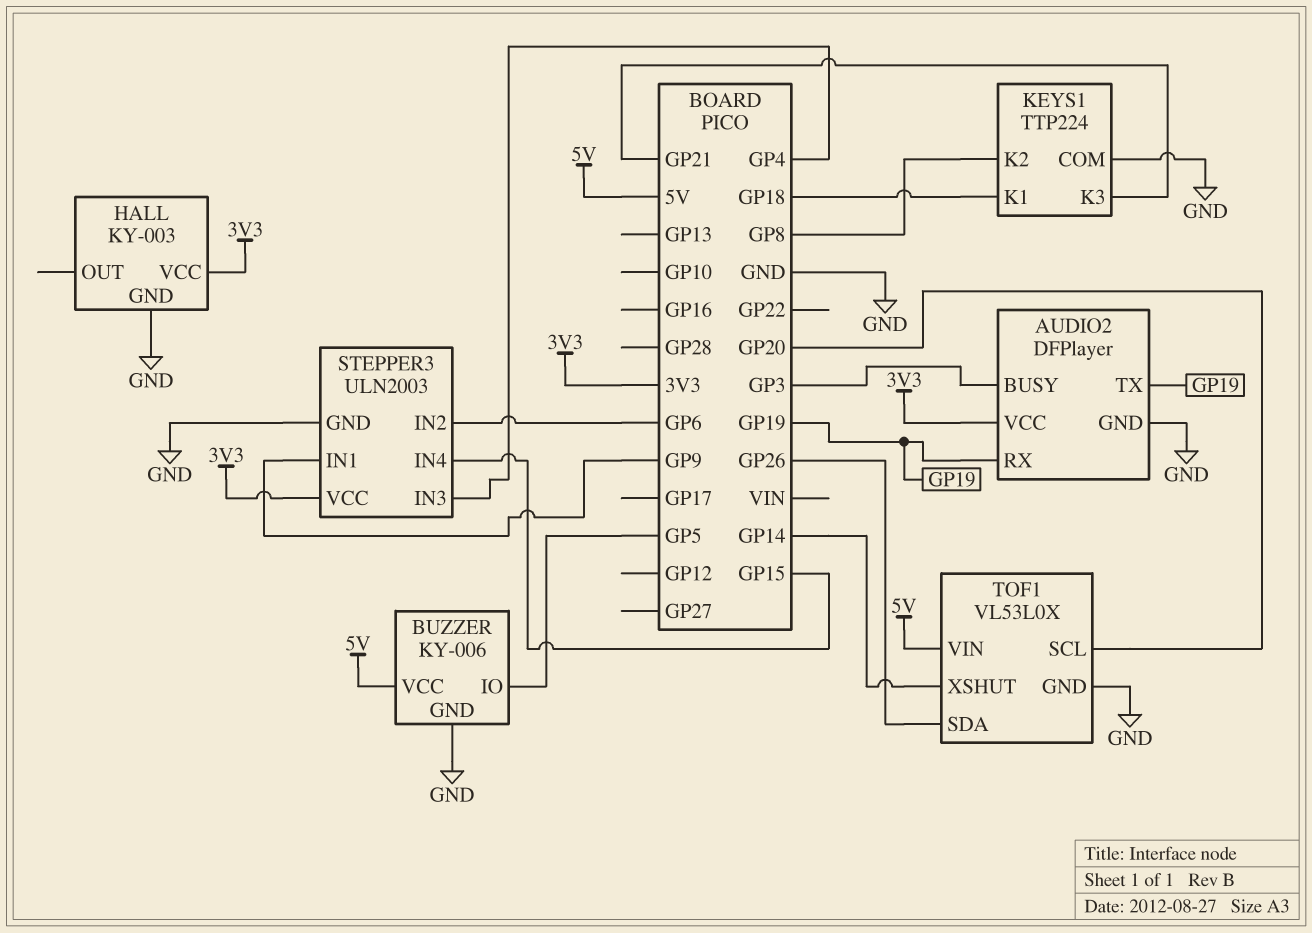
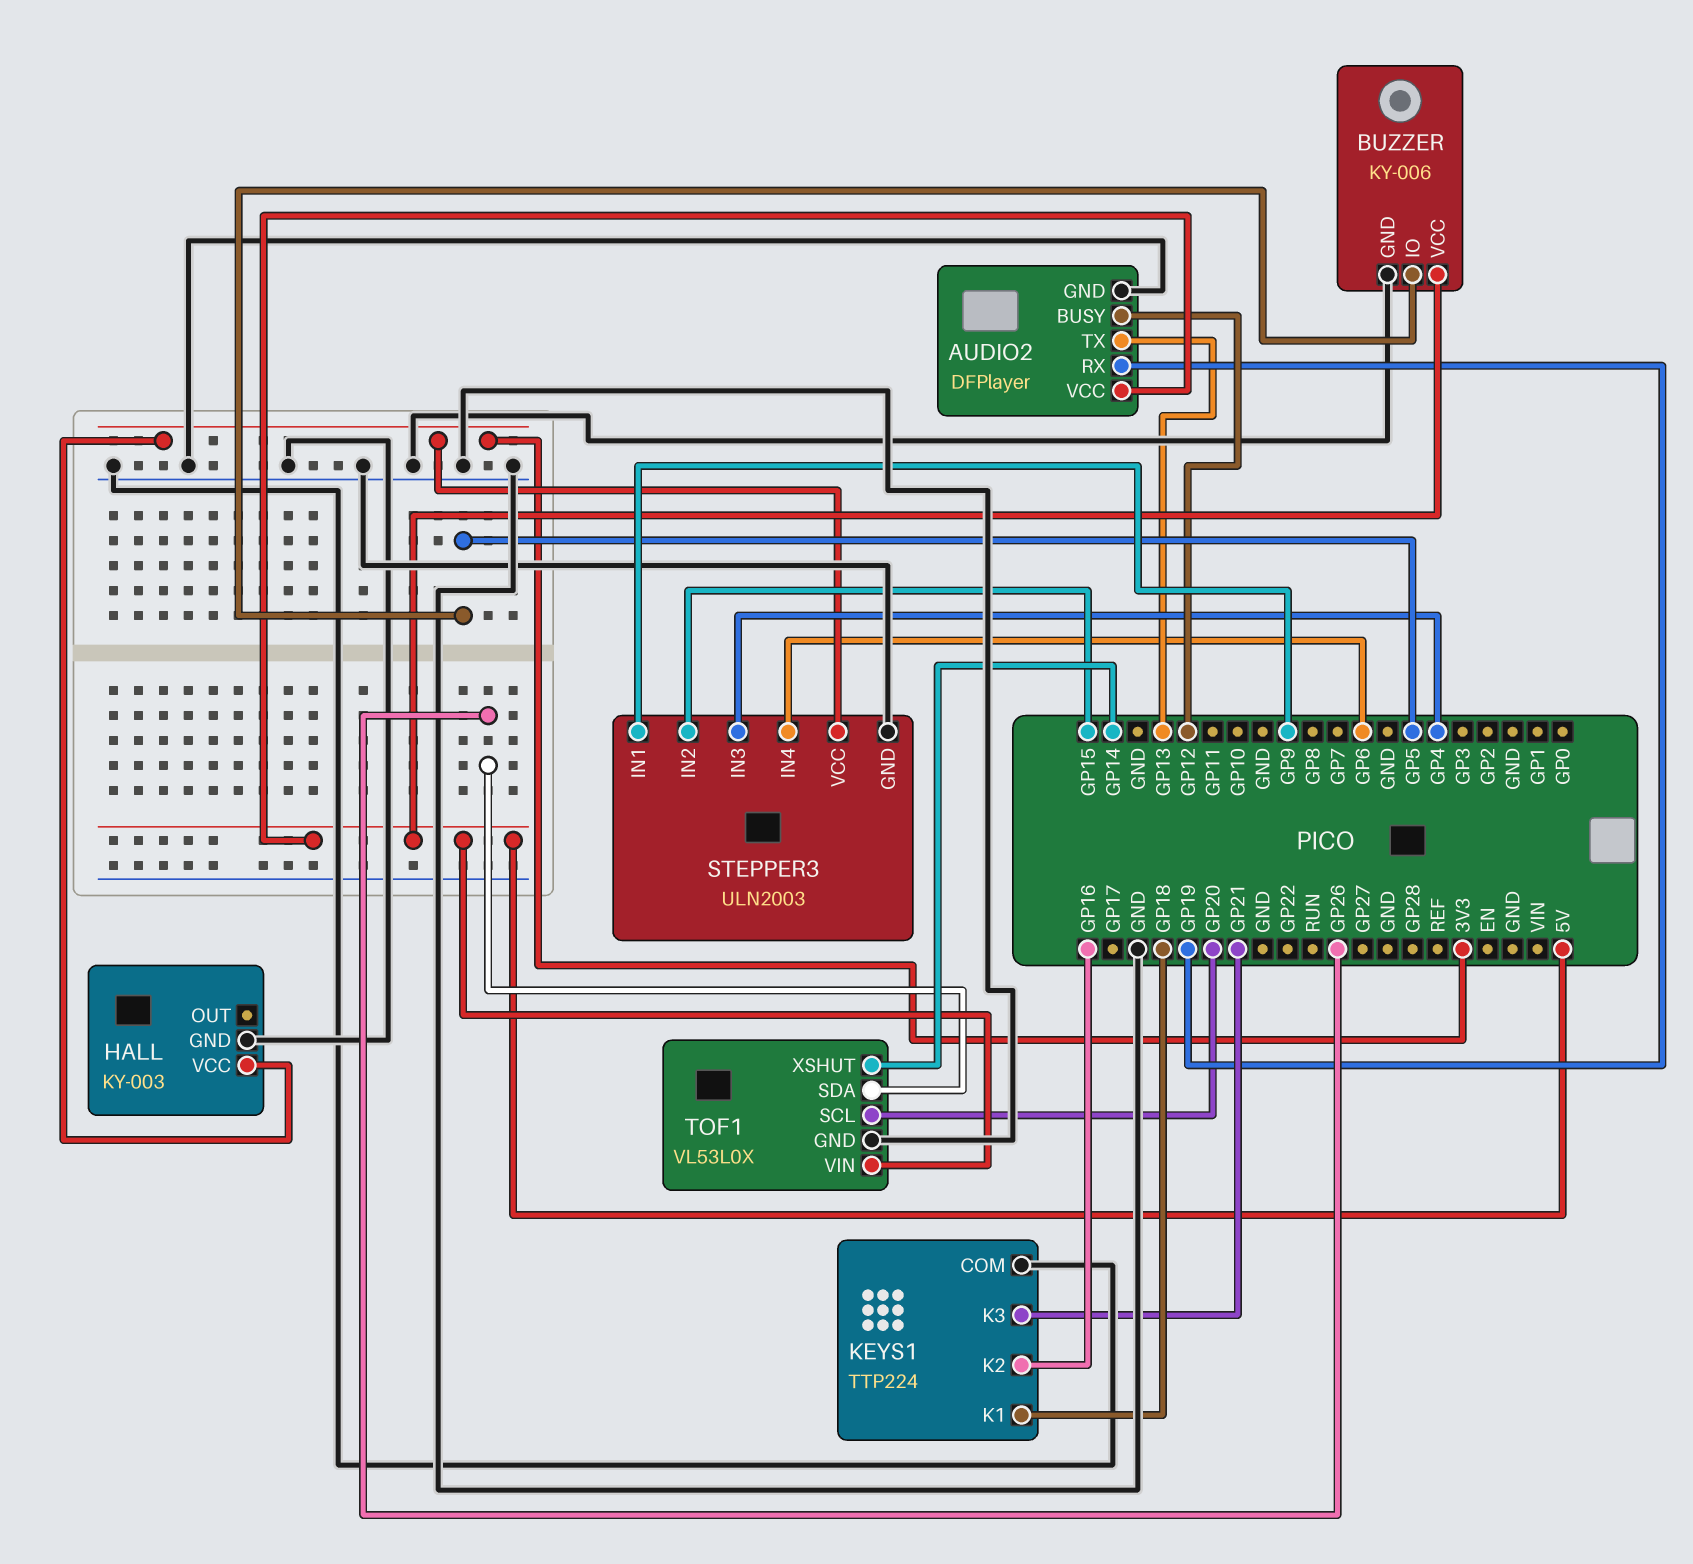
AUDIO2 pin BUSY: GP3 -> GP12
AUDIO2 pin TX: GP19 -> GP13
AUDIO2 pin VCC: 3V3 -> 5V
KEYS1 pin K2: GP8 -> GP16
STEPPER3 pin IN2: GP6 -> GP15
STEPPER3 pin IN4: GP15 -> GP6

